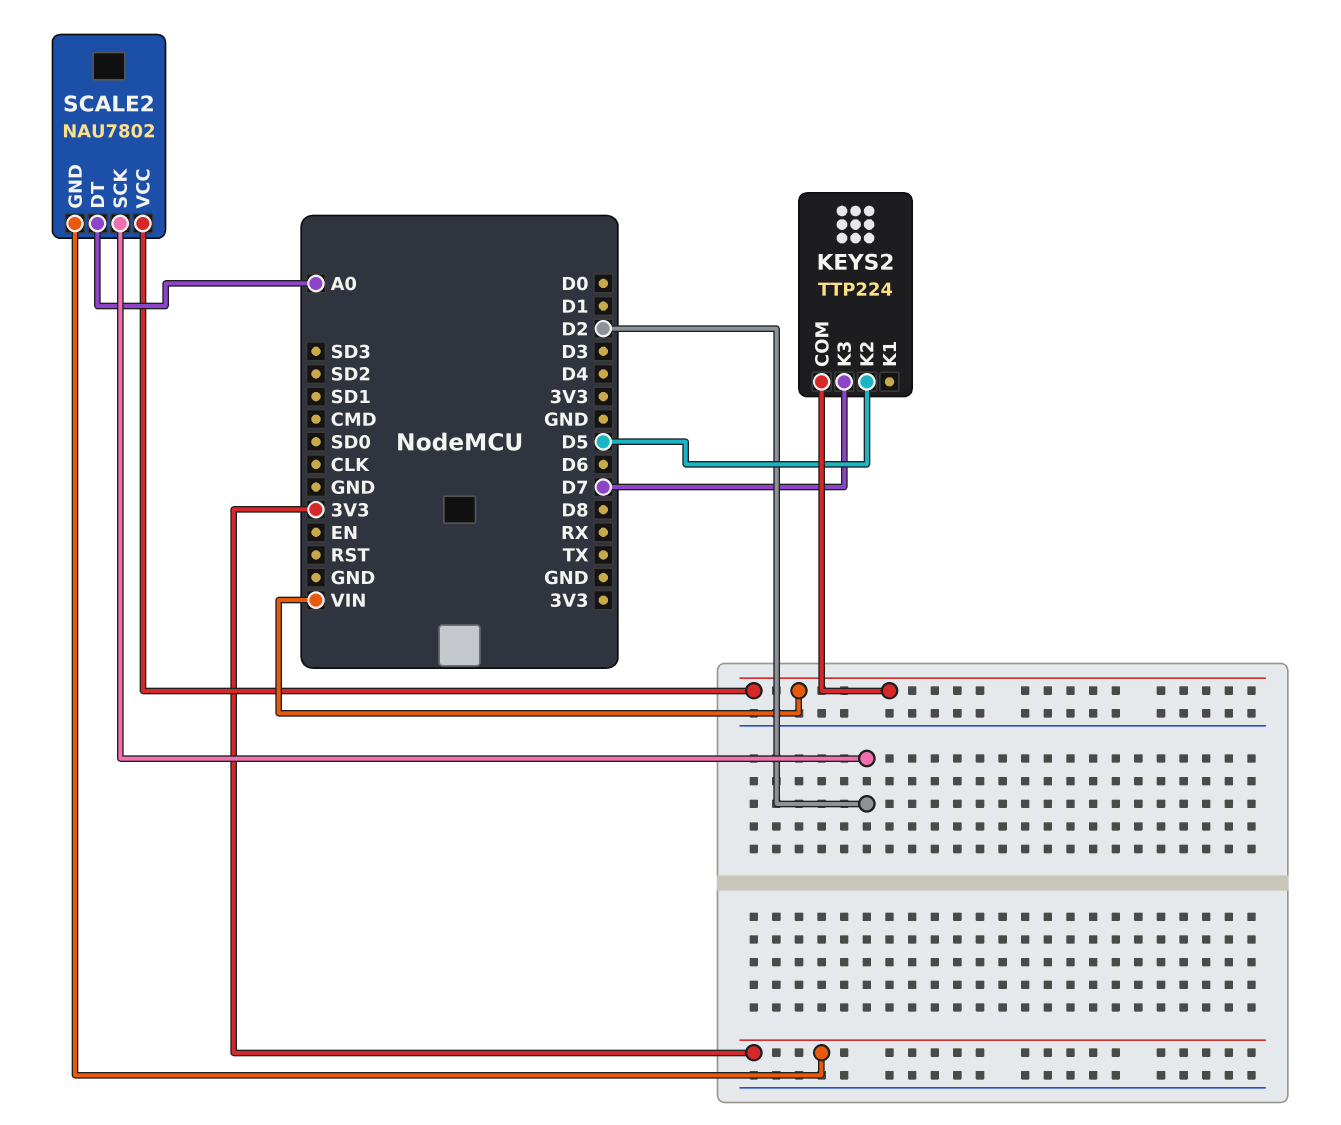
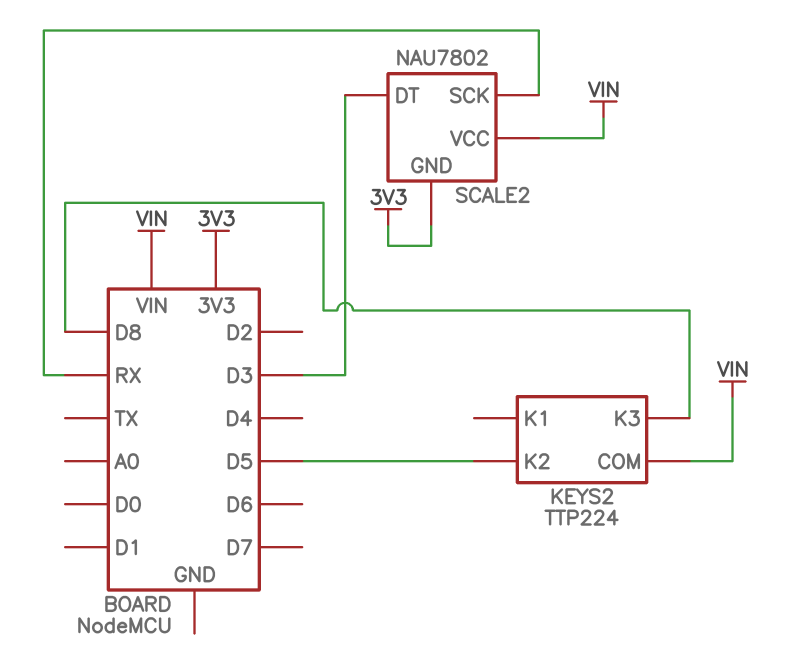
KEYS2 pin K3: D7 -> D8
SCALE2 pin DT: A0 -> D3
SCALE2 pin SCK: D2 -> RX

